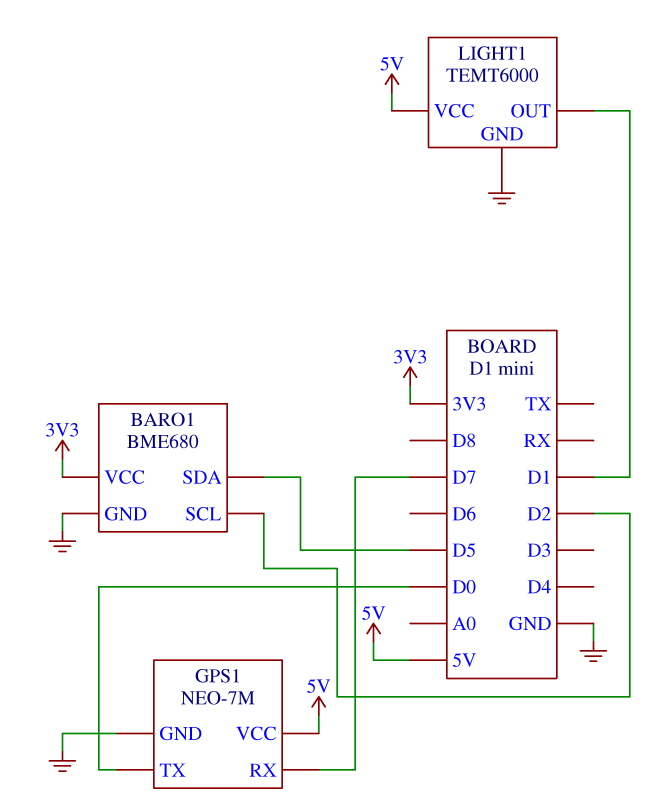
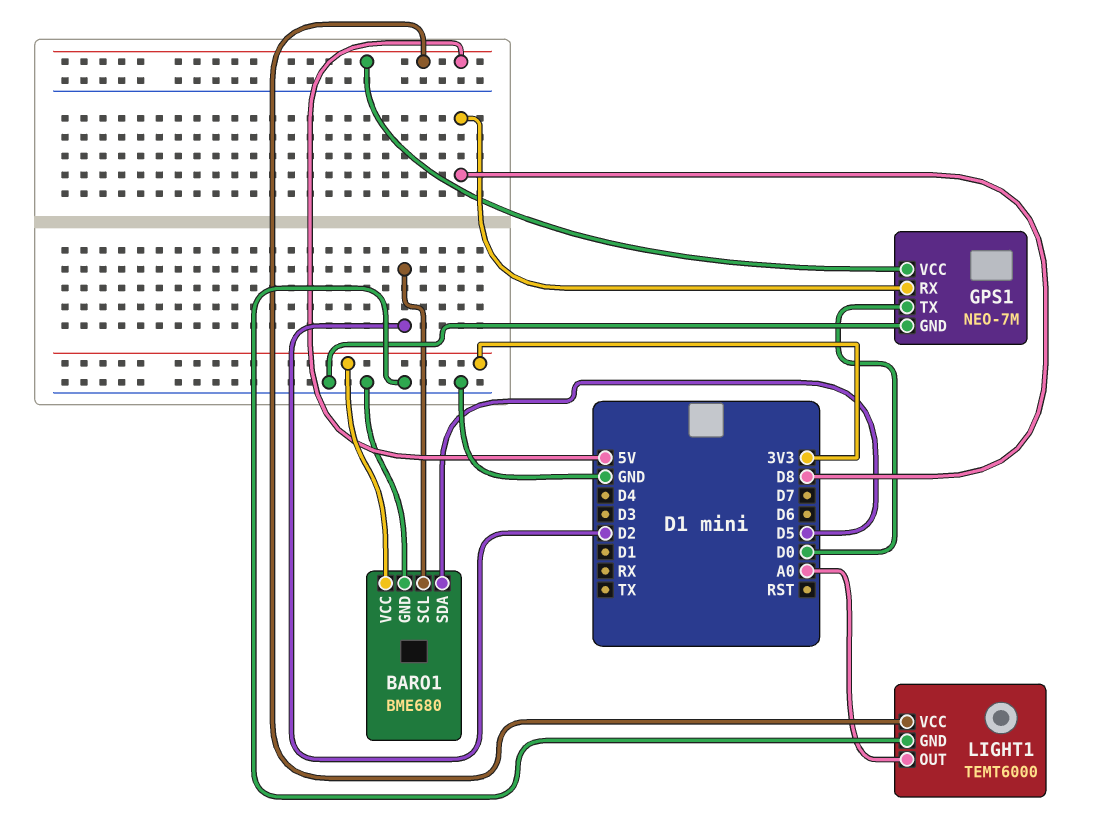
GPS1 pin RX: D7 -> D8
LIGHT1 pin OUT: D1 -> A0

